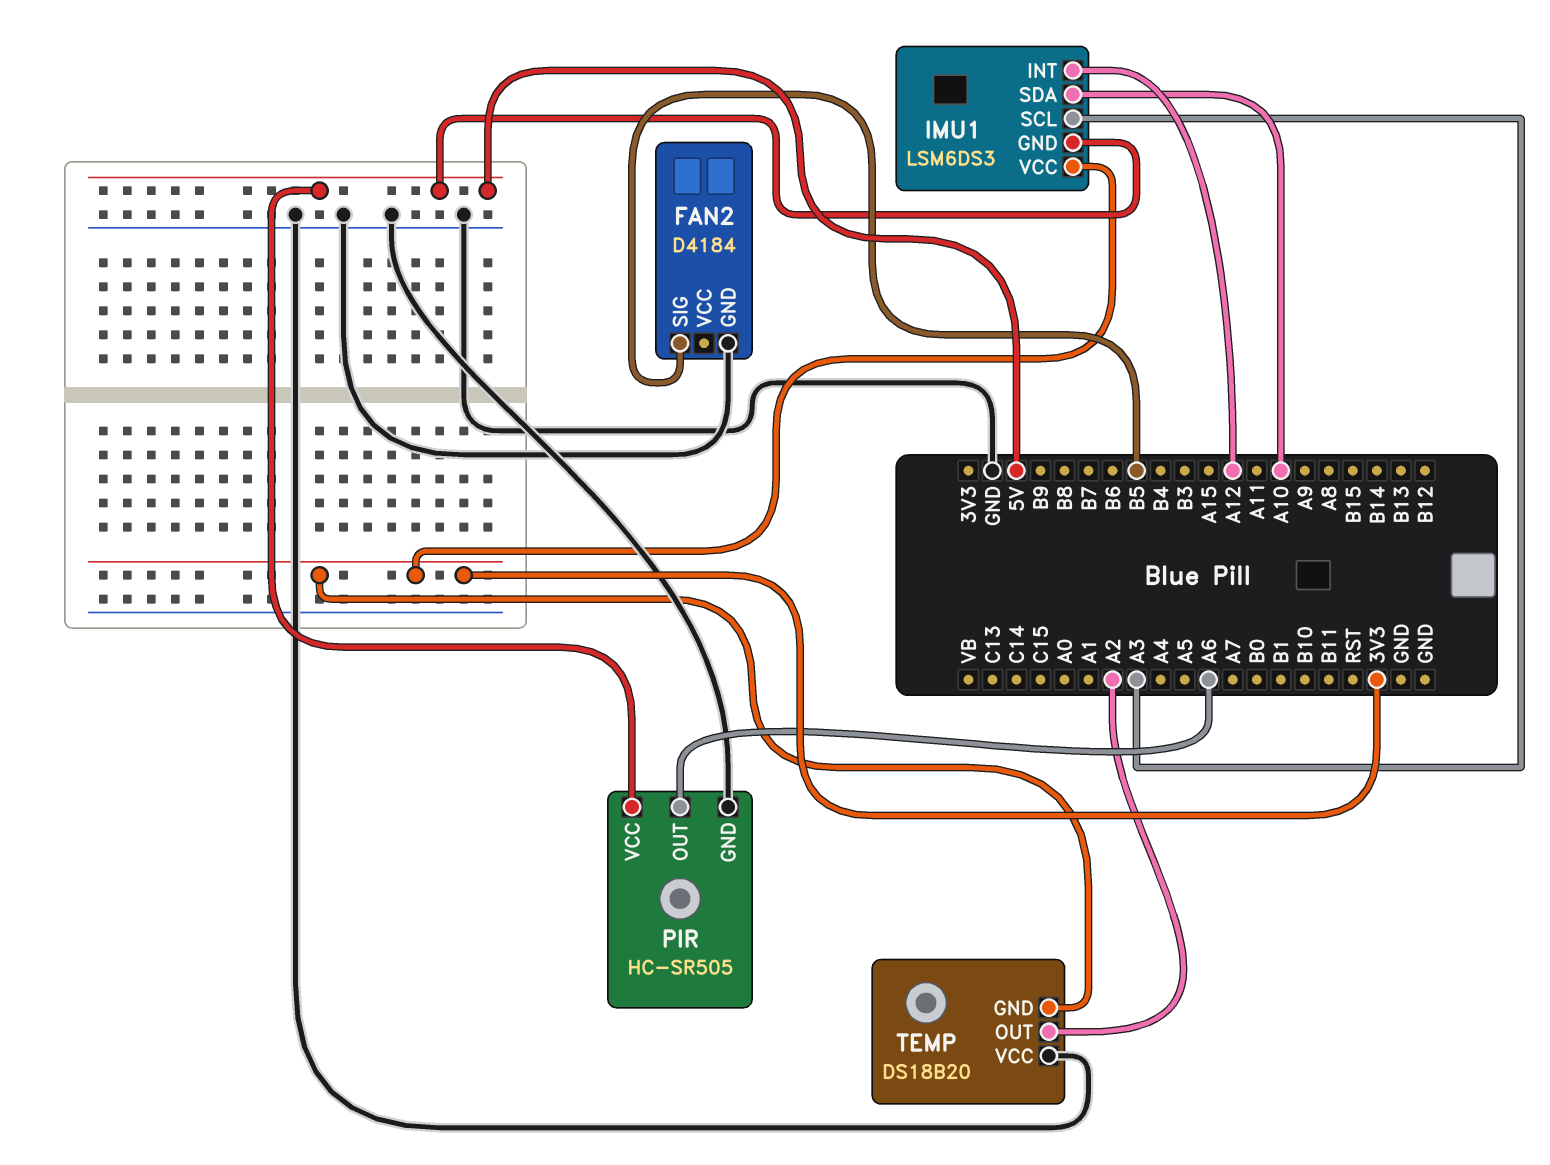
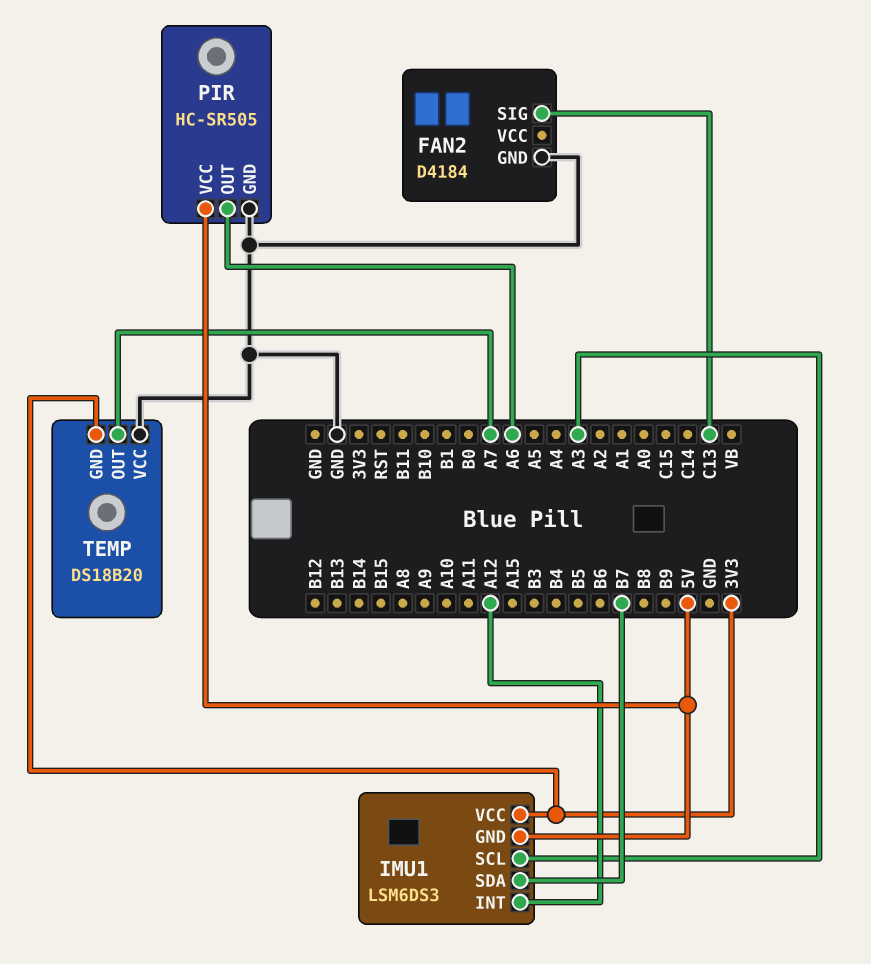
FAN2 pin SIG: B5 -> C13
IMU1 pin SDA: A10 -> B7
TEMP pin OUT: A2 -> A7

